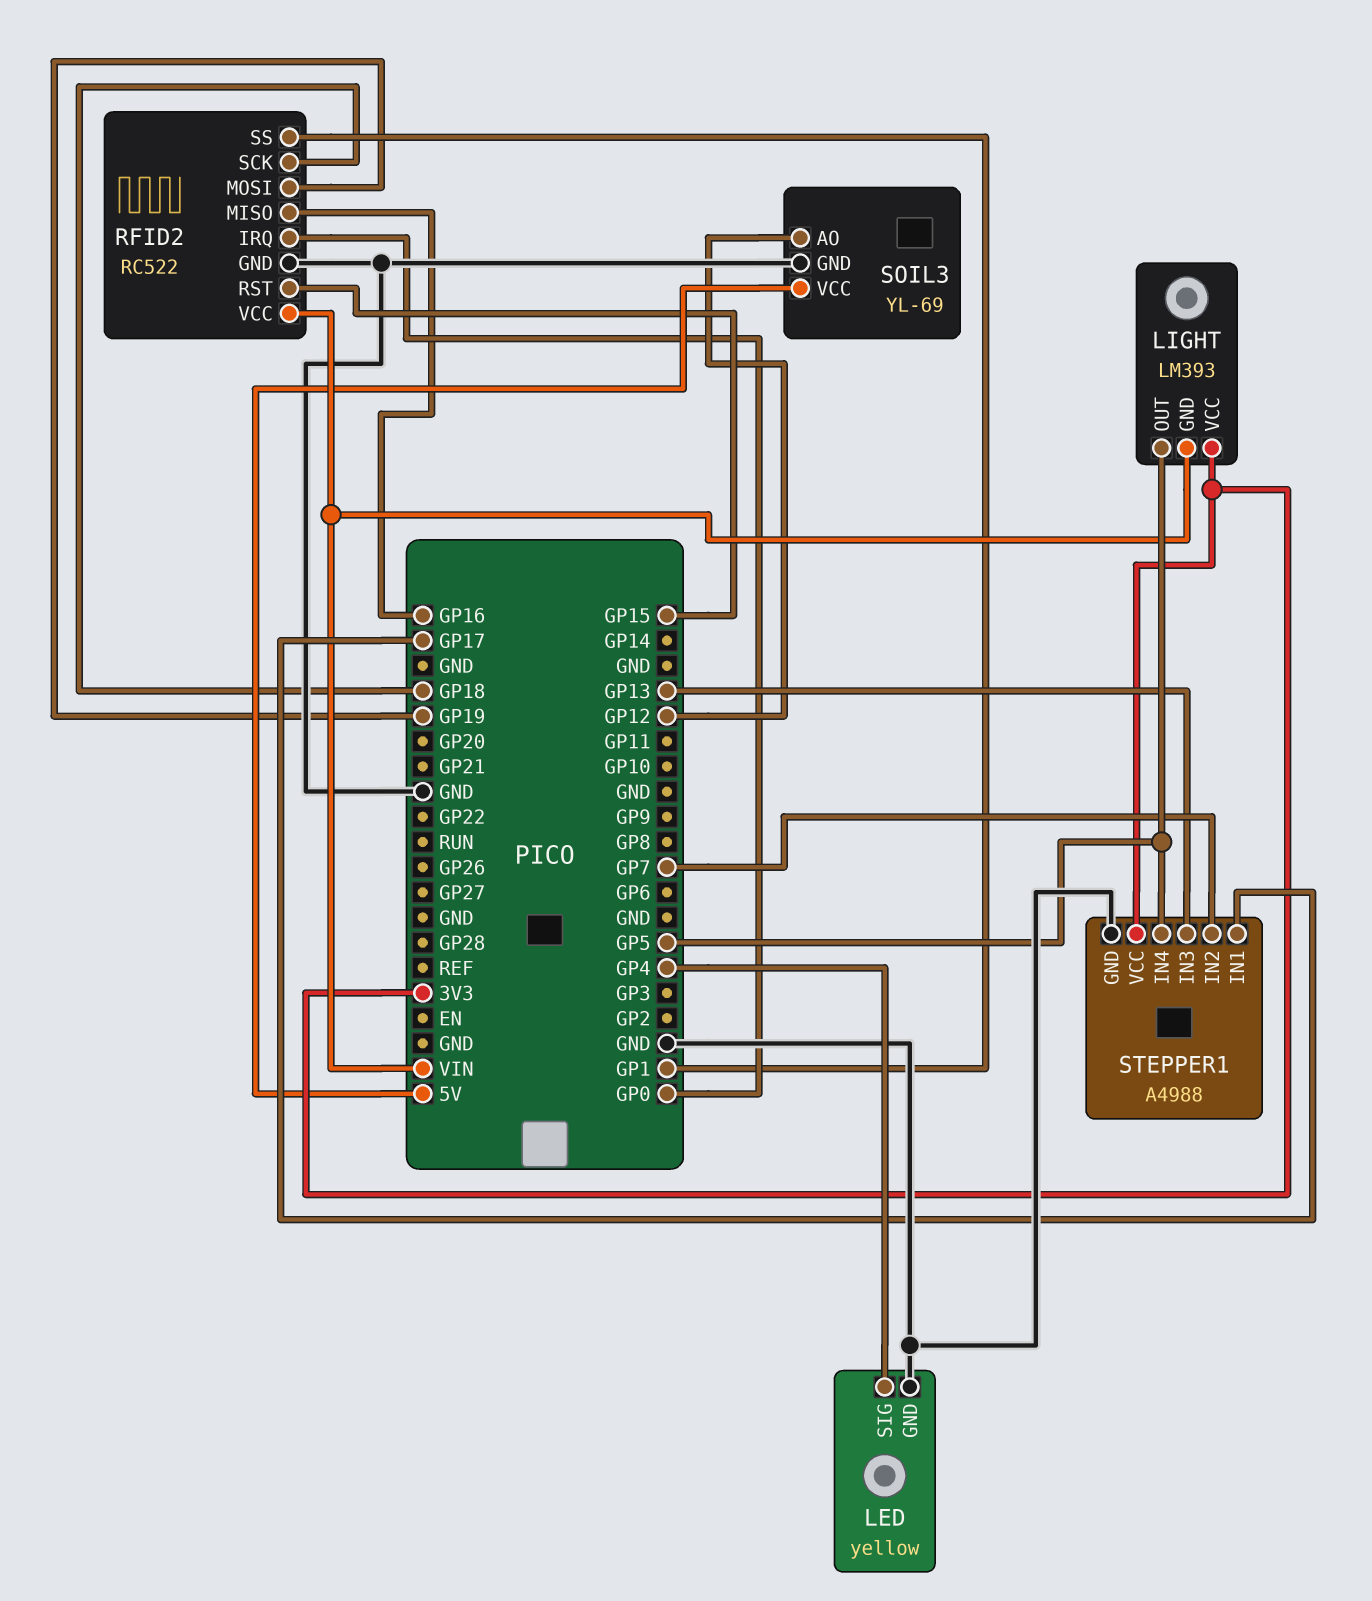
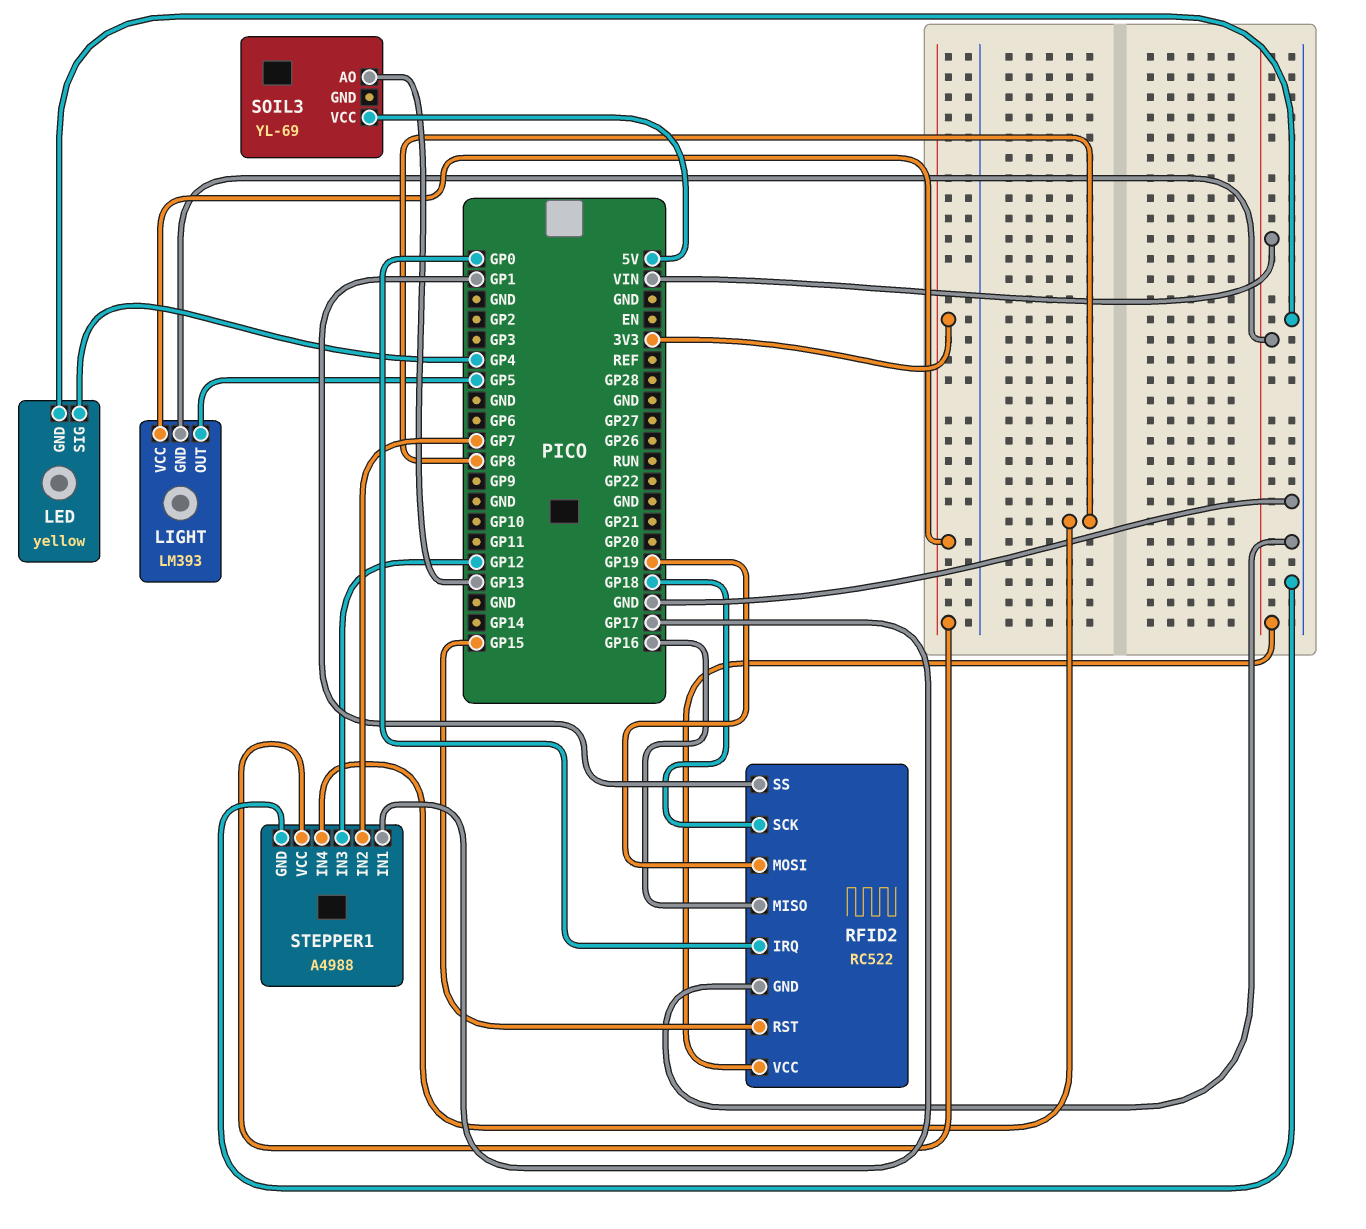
SOIL3 pin AO: GP12 -> GP13
SOIL3 pin GND: GND -> none
STEPPER1 pin IN3: GP13 -> GP12
STEPPER1 pin IN4: GP5 -> GP8

